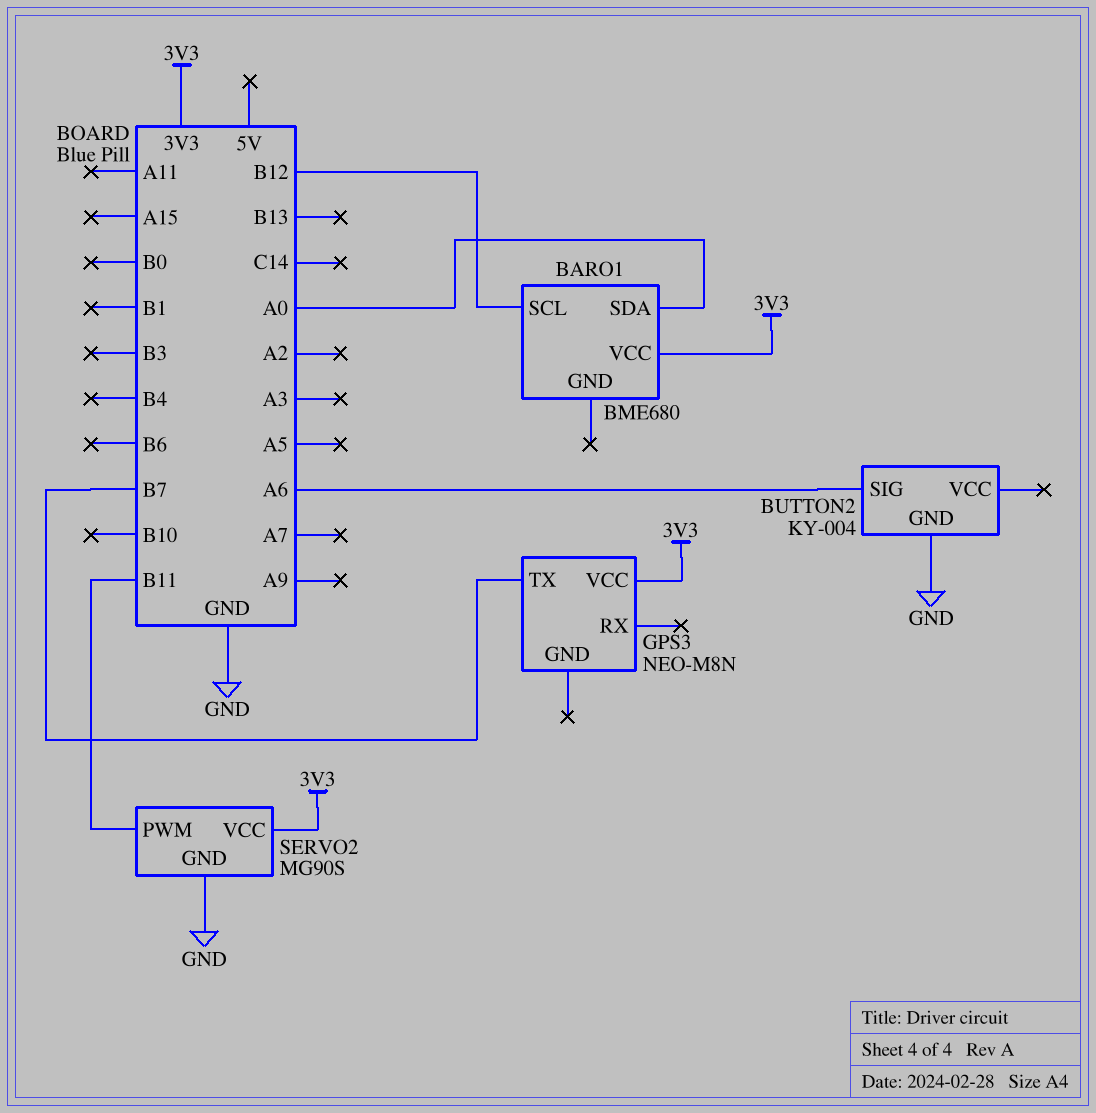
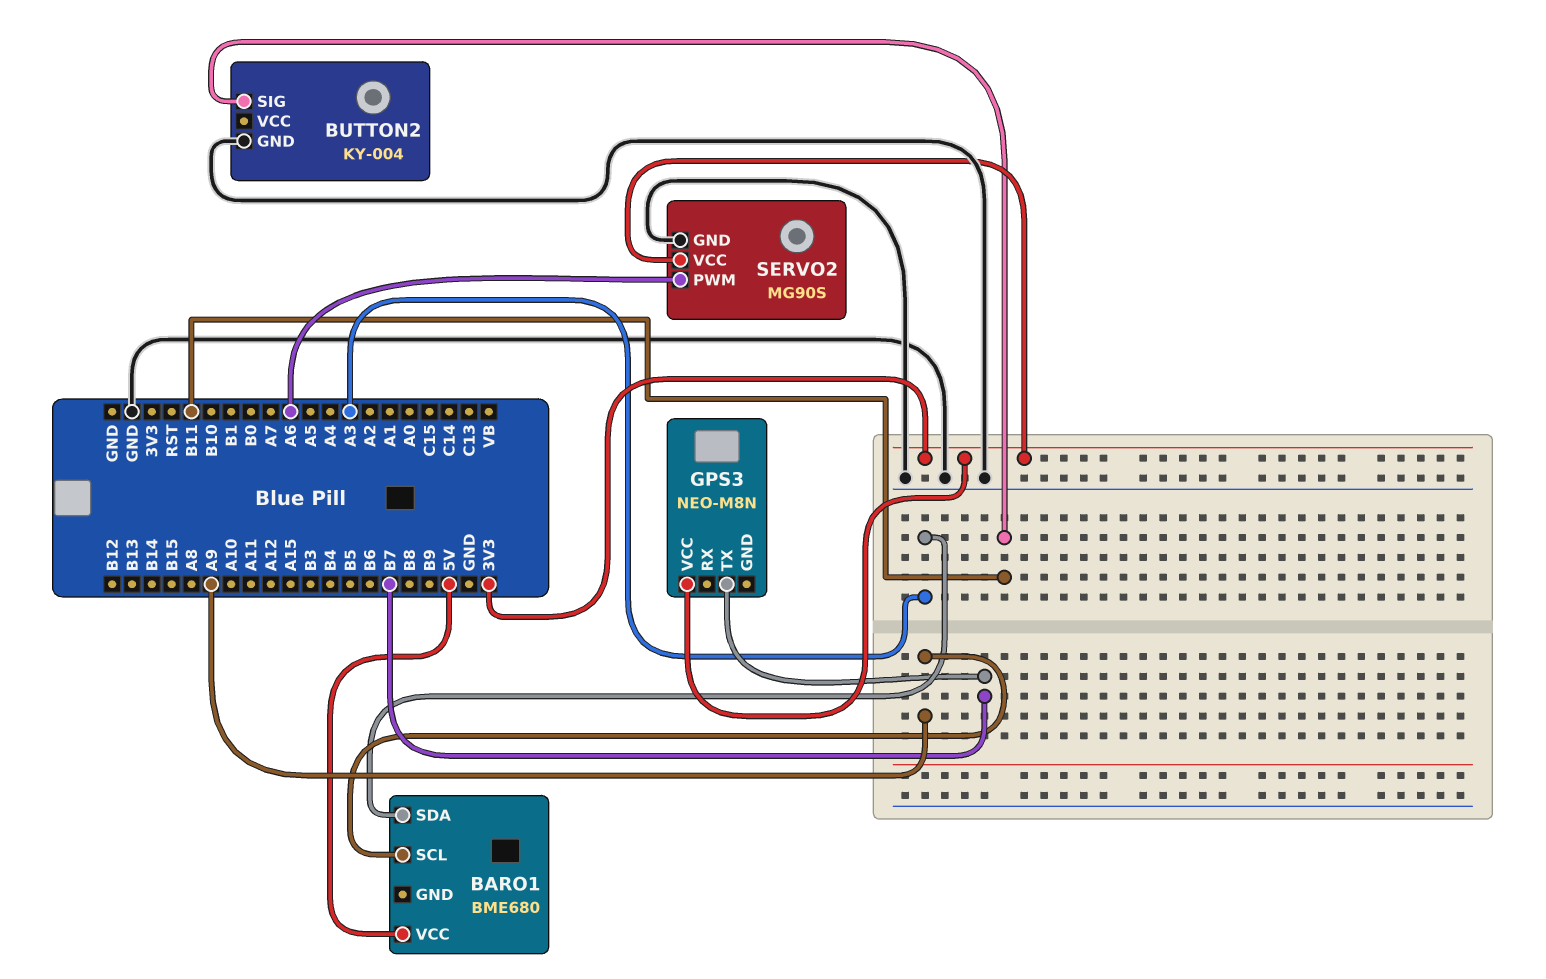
BARO1 pin SCL: B12 -> A9
BARO1 pin SDA: A0 -> A3
BARO1 pin VCC: 3V3 -> 5V
BUTTON2 pin SIG: A6 -> B11
SERVO2 pin PWM: B11 -> A6

